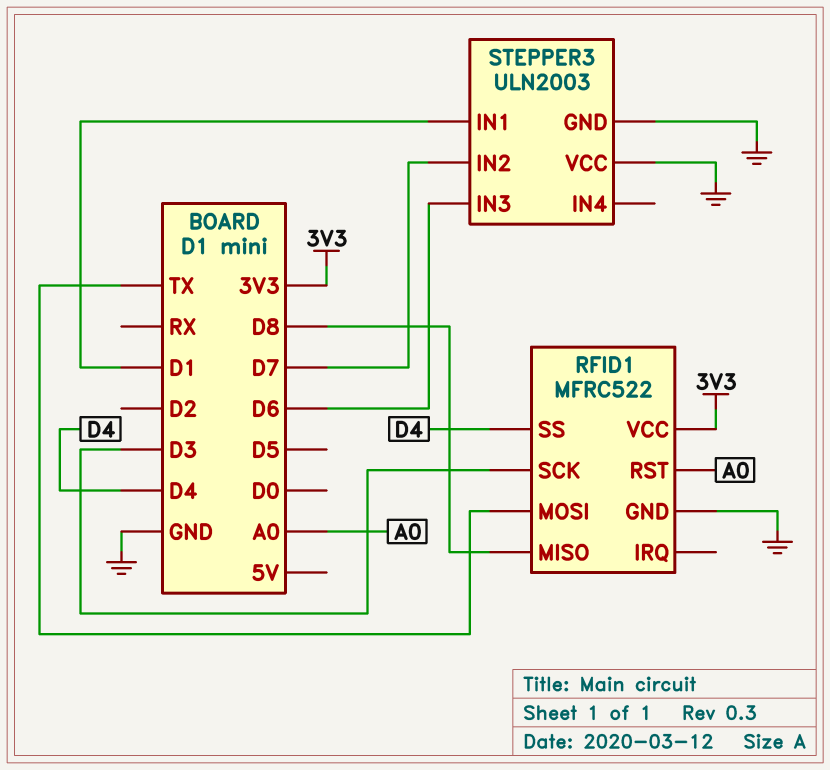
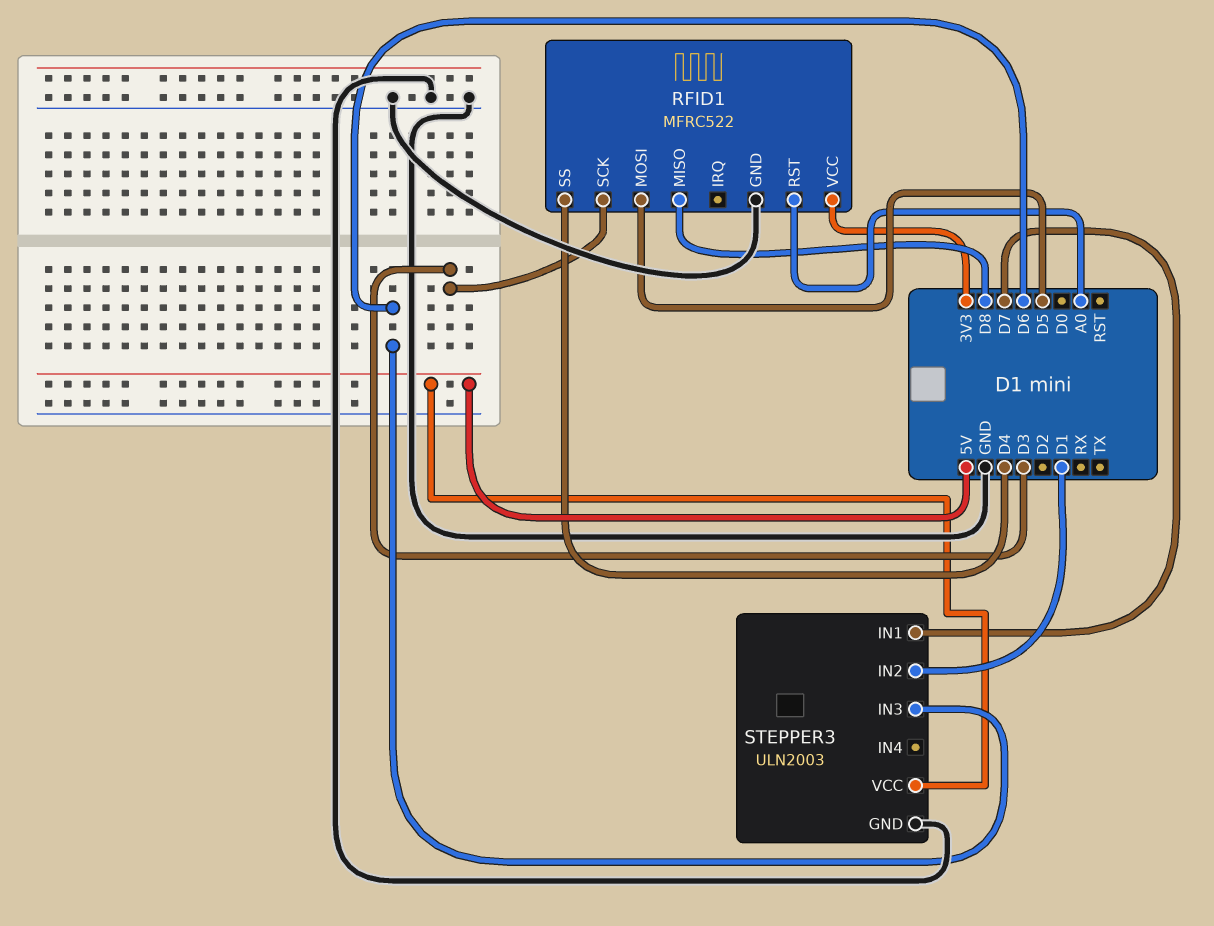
RFID1 pin MOSI: TX -> D5
STEPPER3 pin IN1: D1 -> D7
STEPPER3 pin IN2: D7 -> D1
STEPPER3 pin VCC: GND -> 5V

